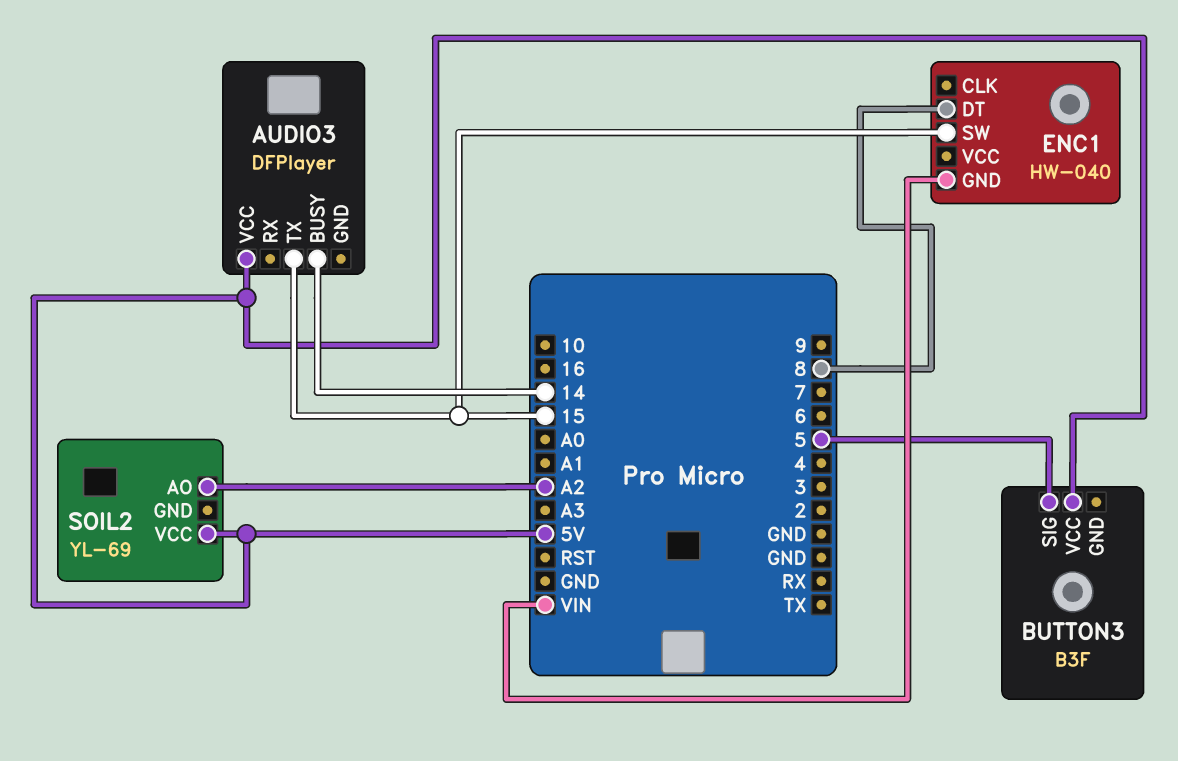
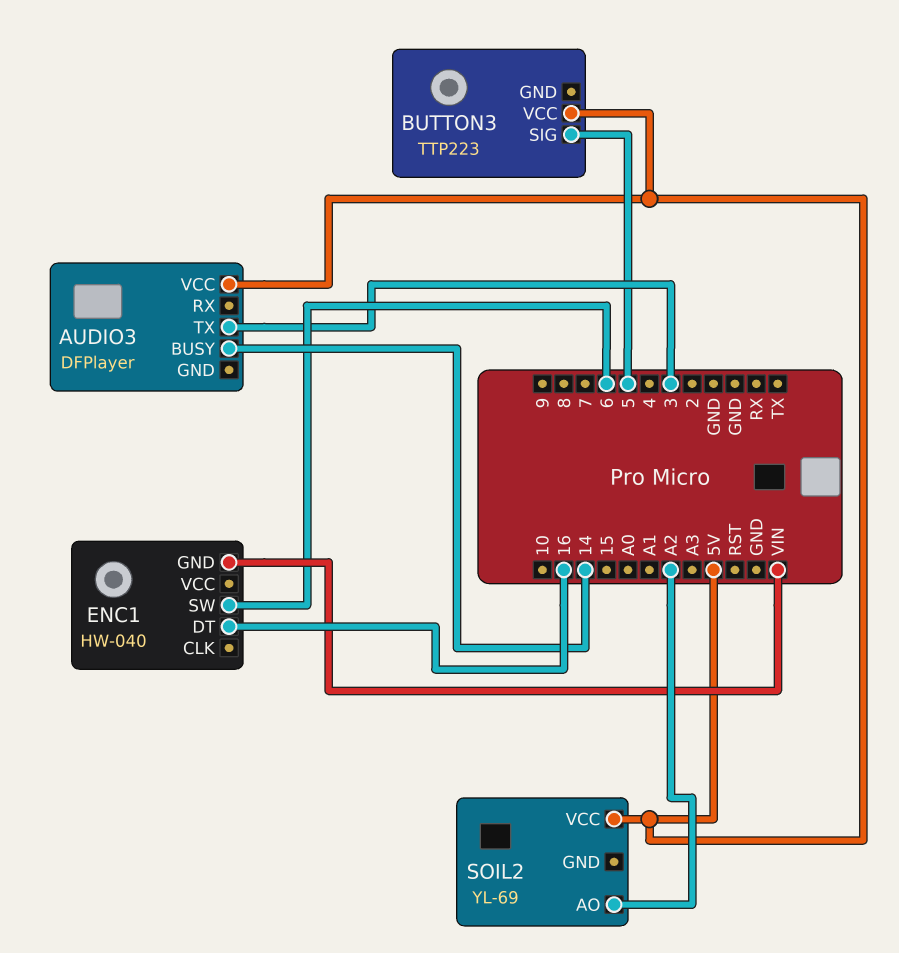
AUDIO3 pin TX: 15 -> 3
BUTTON3: B3F -> TTP223
ENC1 pin DT: 8 -> 16
ENC1 pin SW: 15 -> 6

